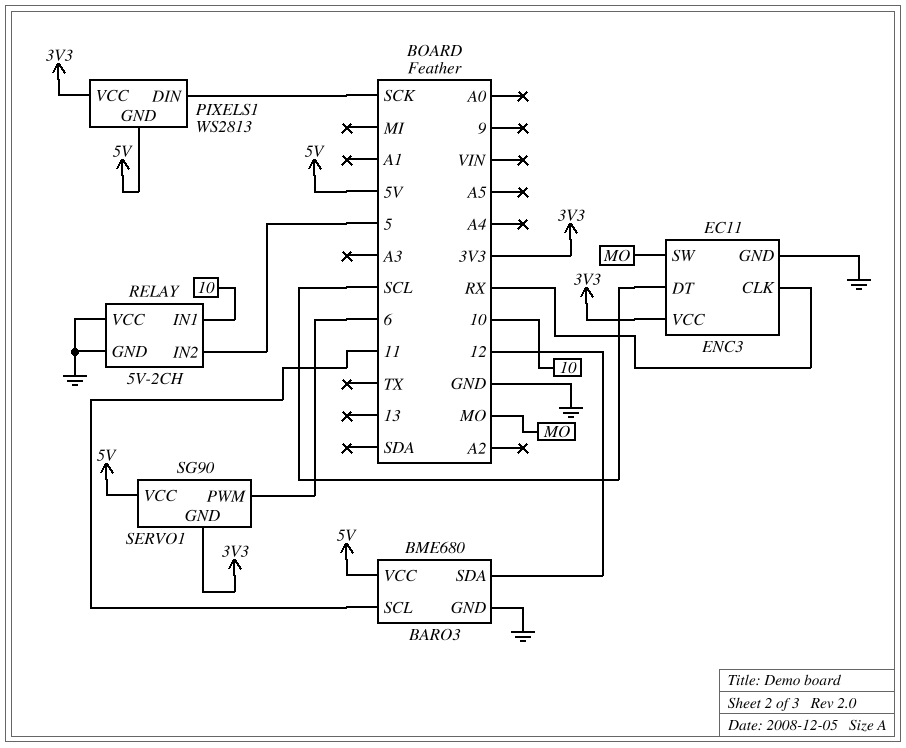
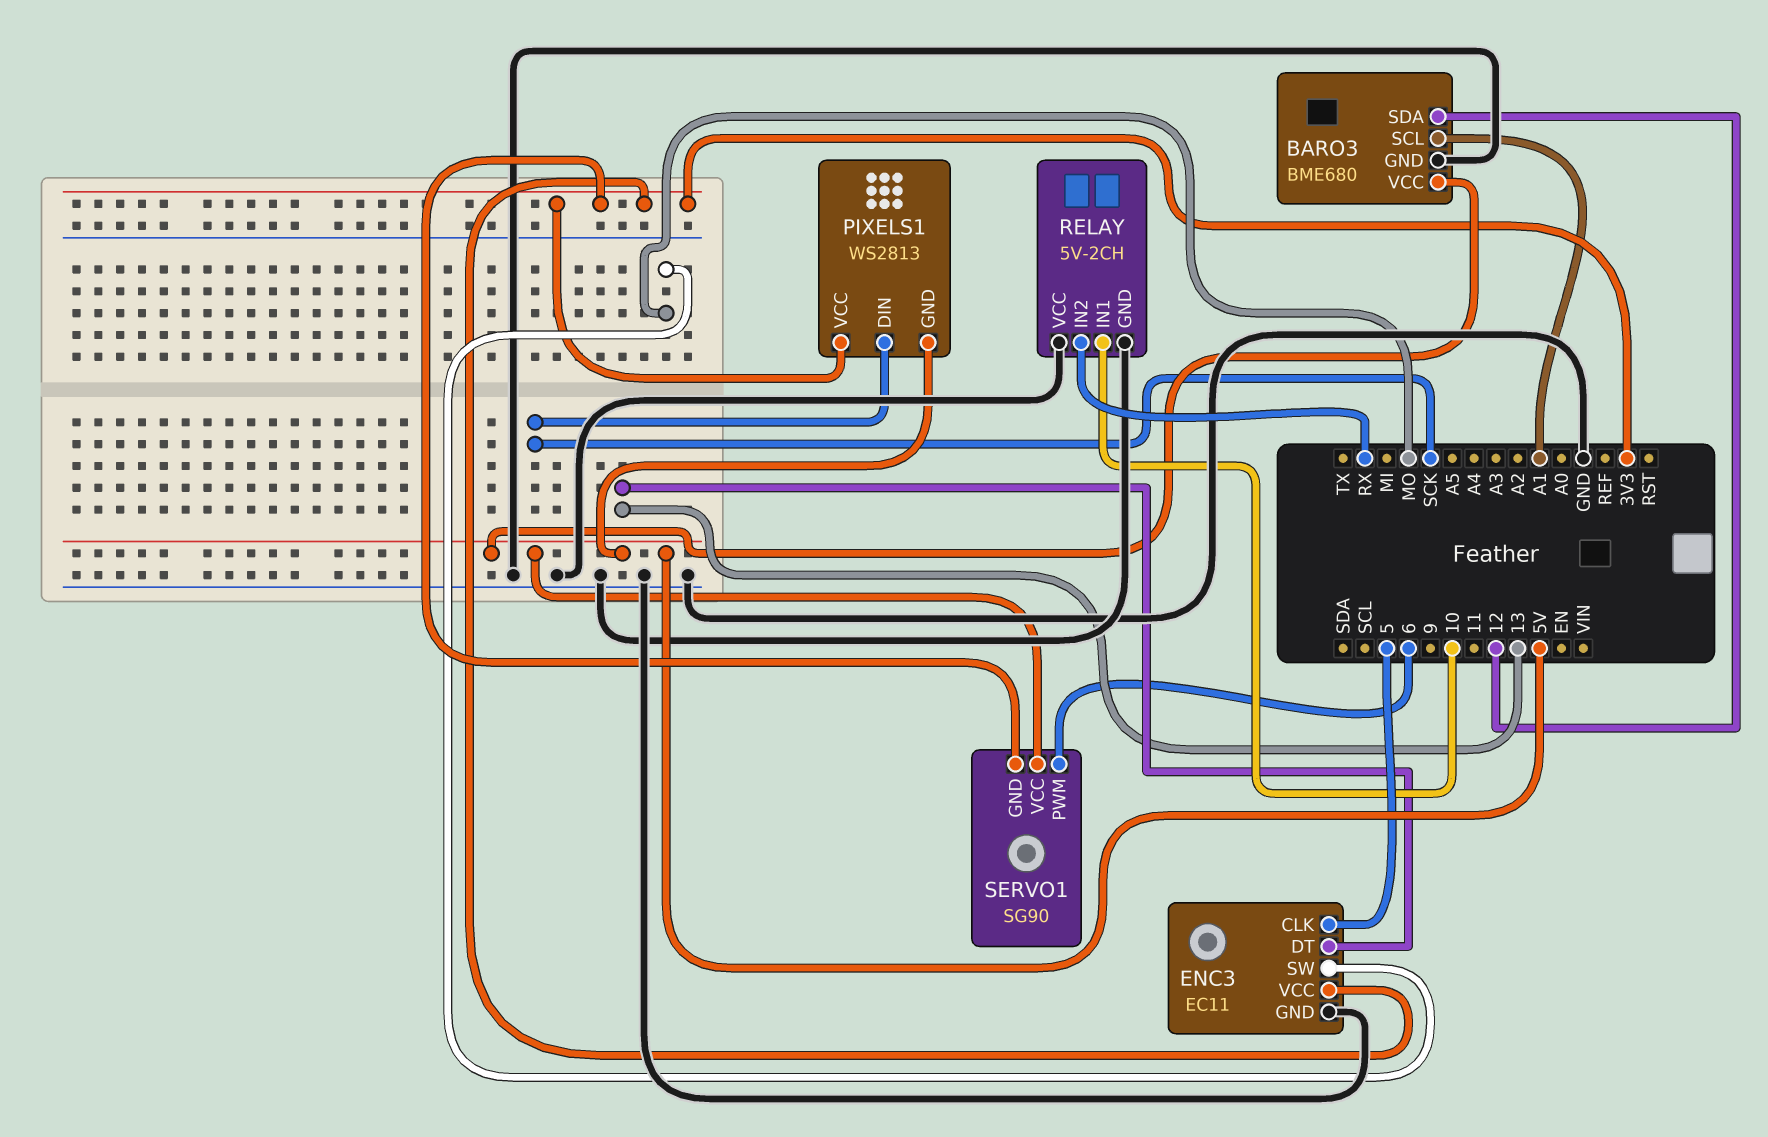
BARO3 pin SCL: 11 -> A1
ENC3 pin CLK: RX -> 5
ENC3 pin DT: SCL -> 13
RELAY pin IN2: 5 -> RX

